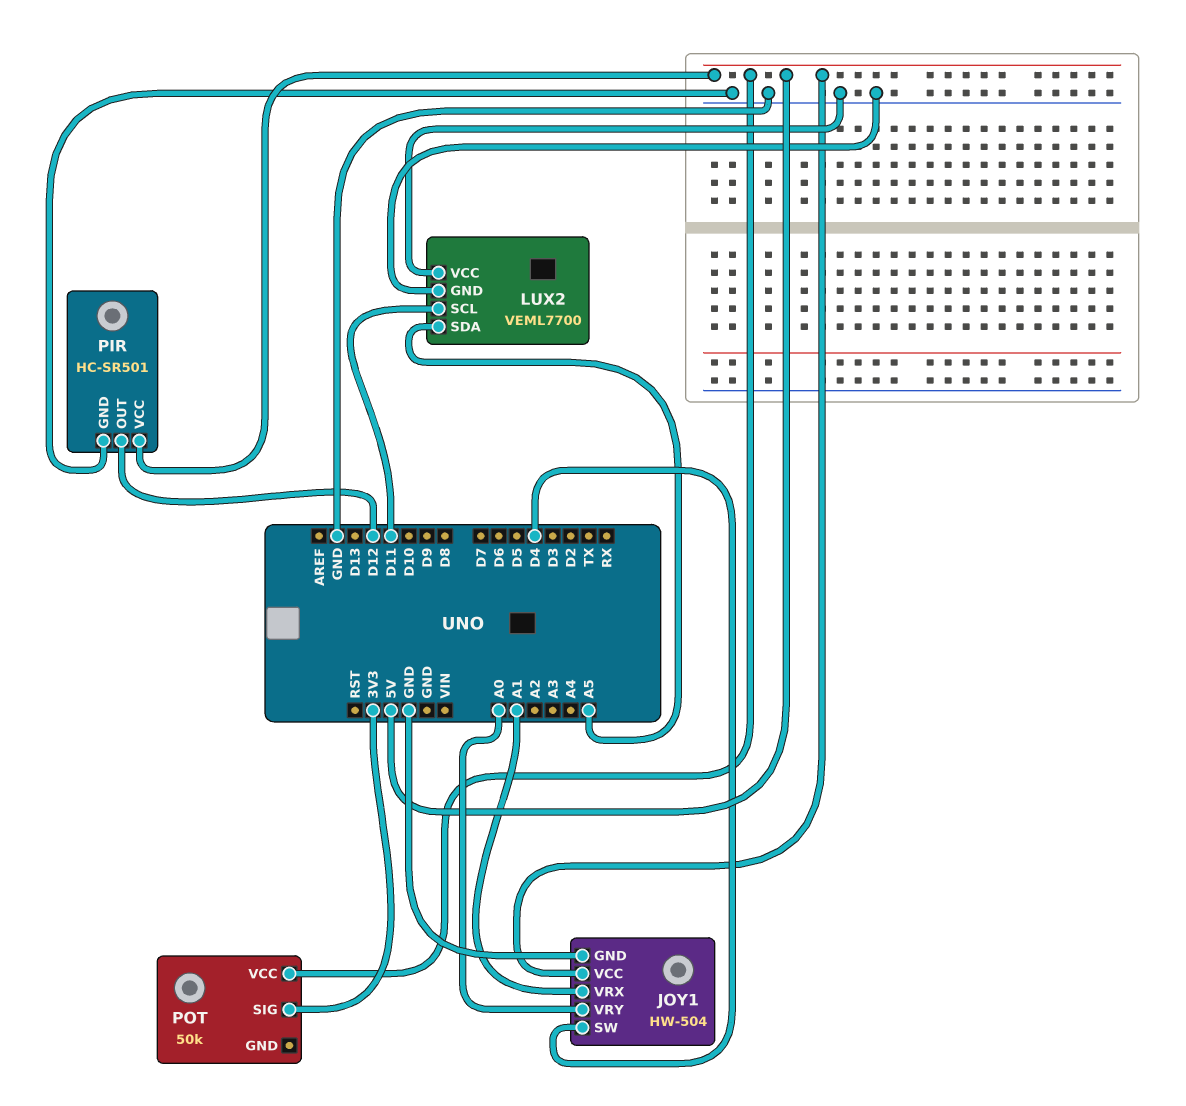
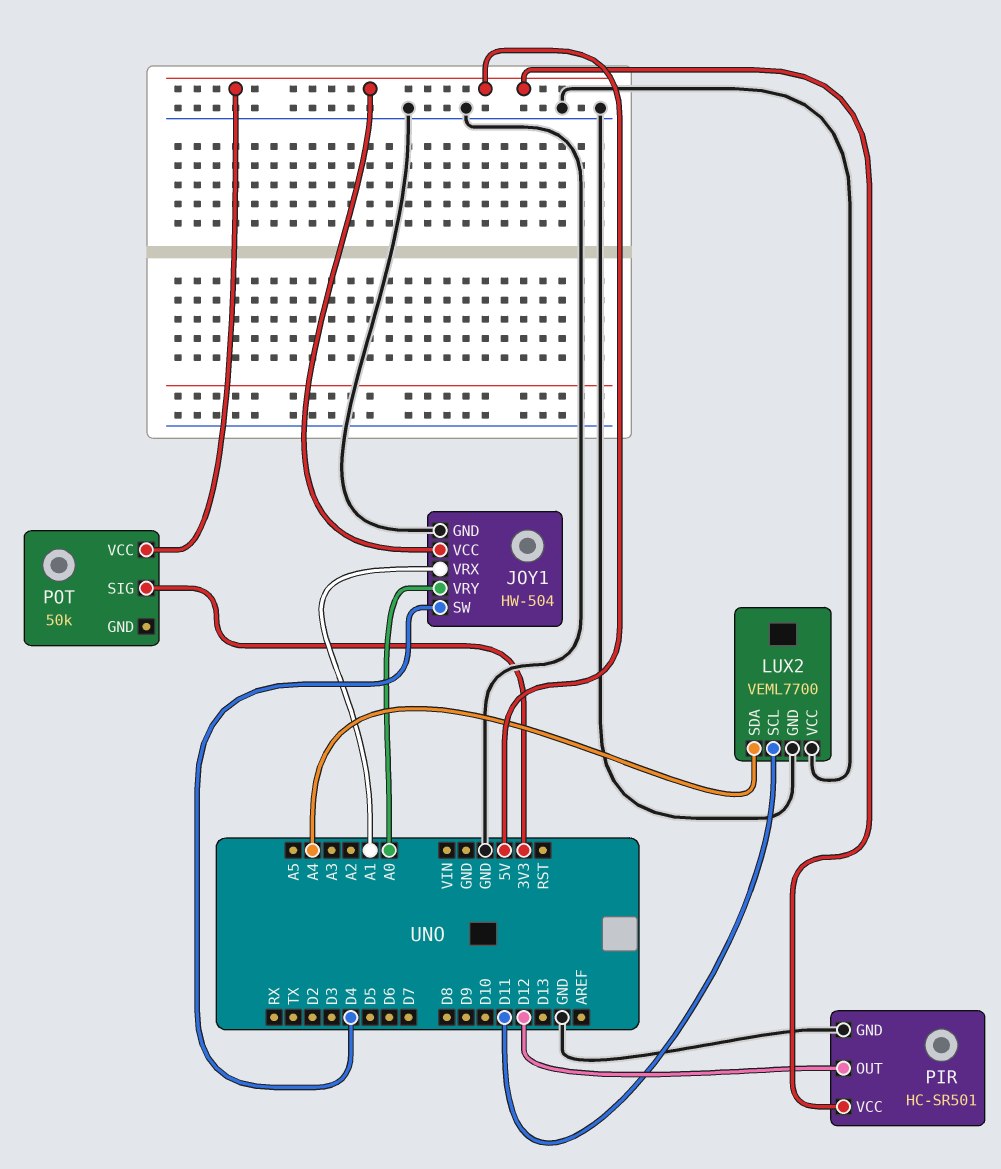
LUX2 pin SDA: A5 -> A4

